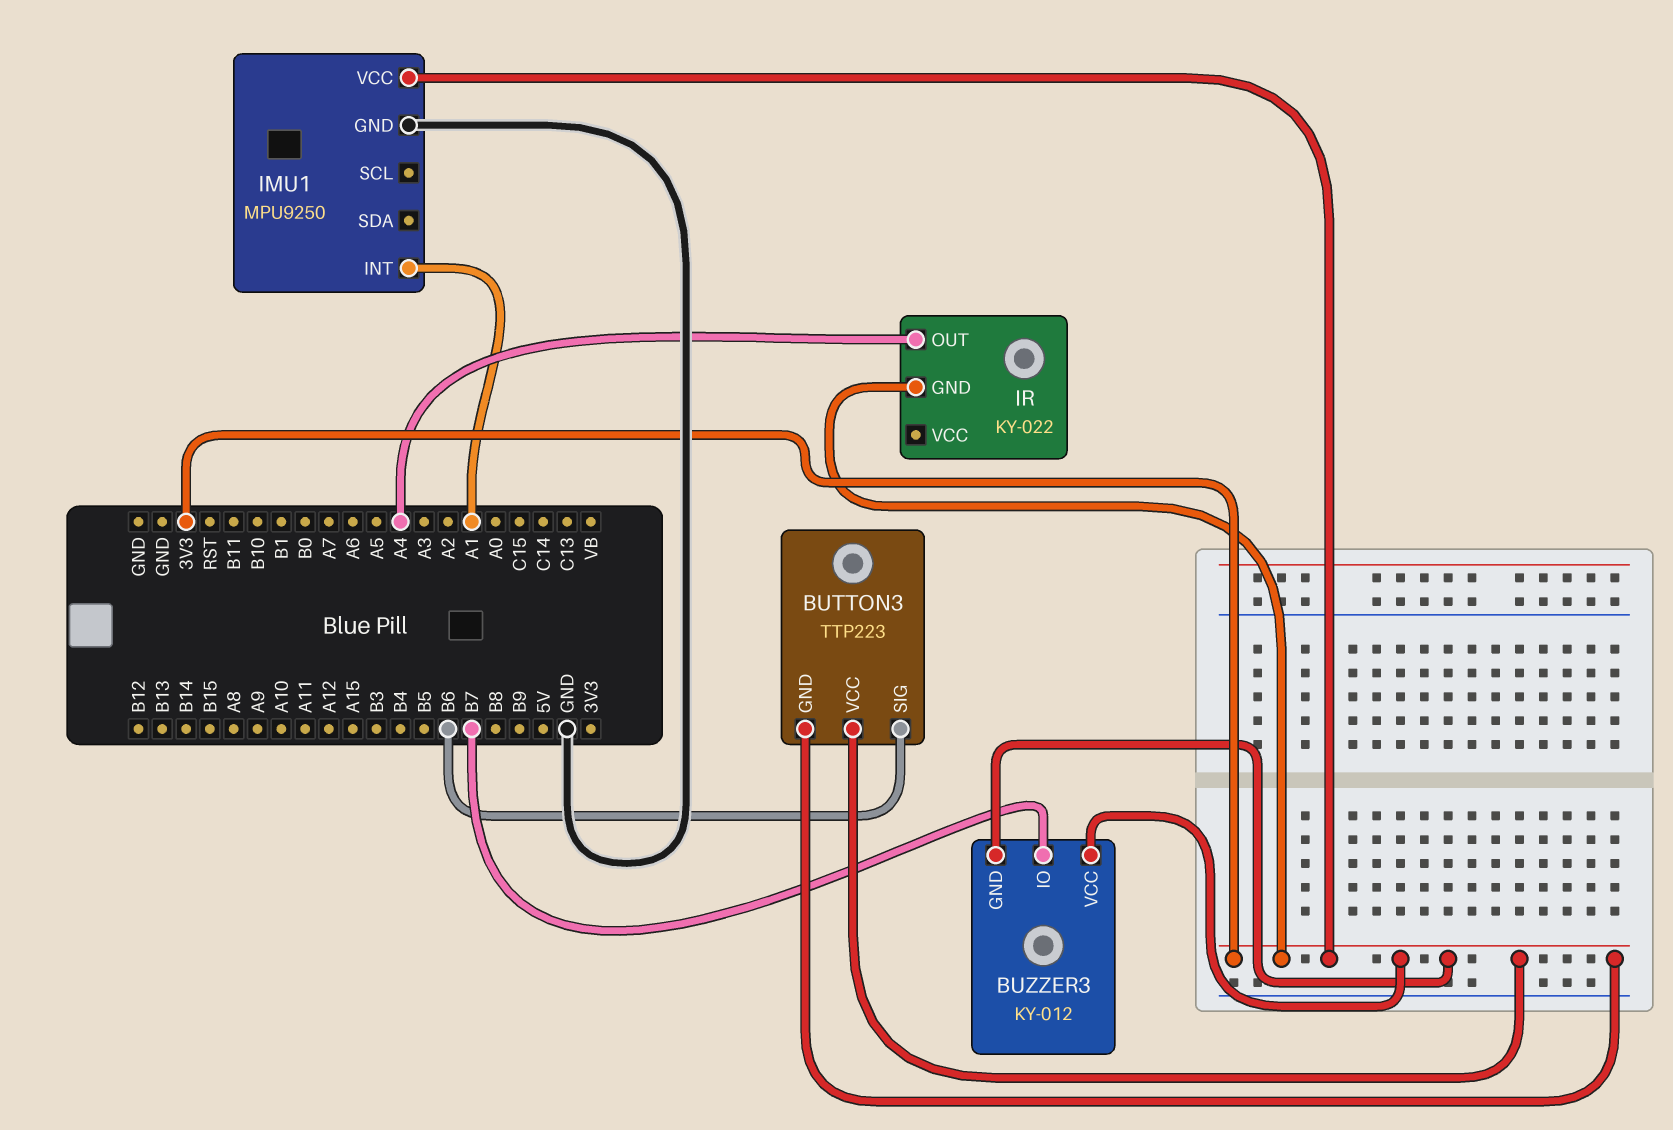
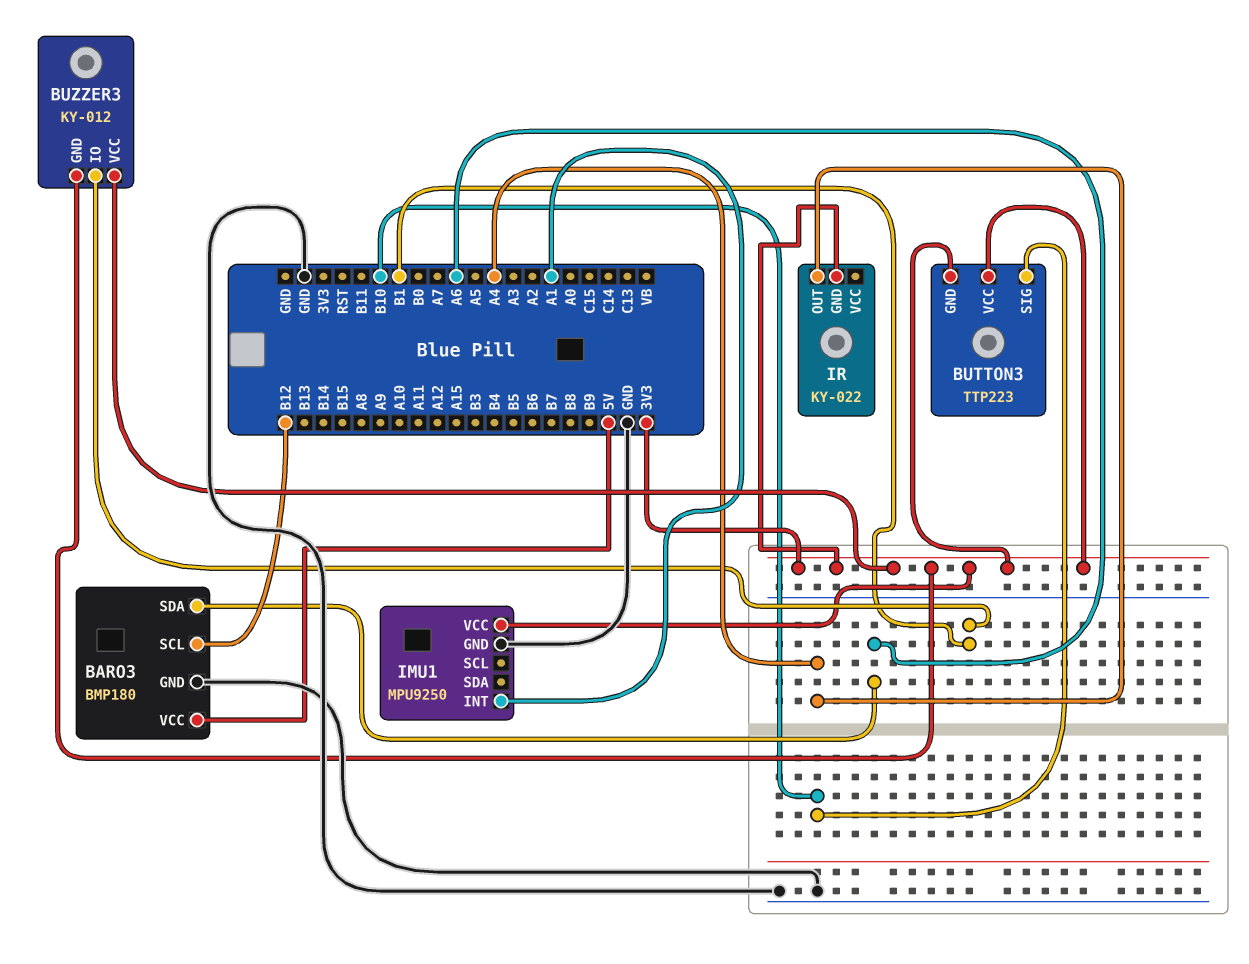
BARO3: none -> BMP180
BARO3 pin GND: none -> GND
BARO3 pin SCL: none -> B12
BARO3 pin SDA: none -> A6
BARO3 pin VCC: none -> 5V
BUTTON3 pin SIG: B6 -> B10
BUZZER3 pin IO: B7 -> B1

